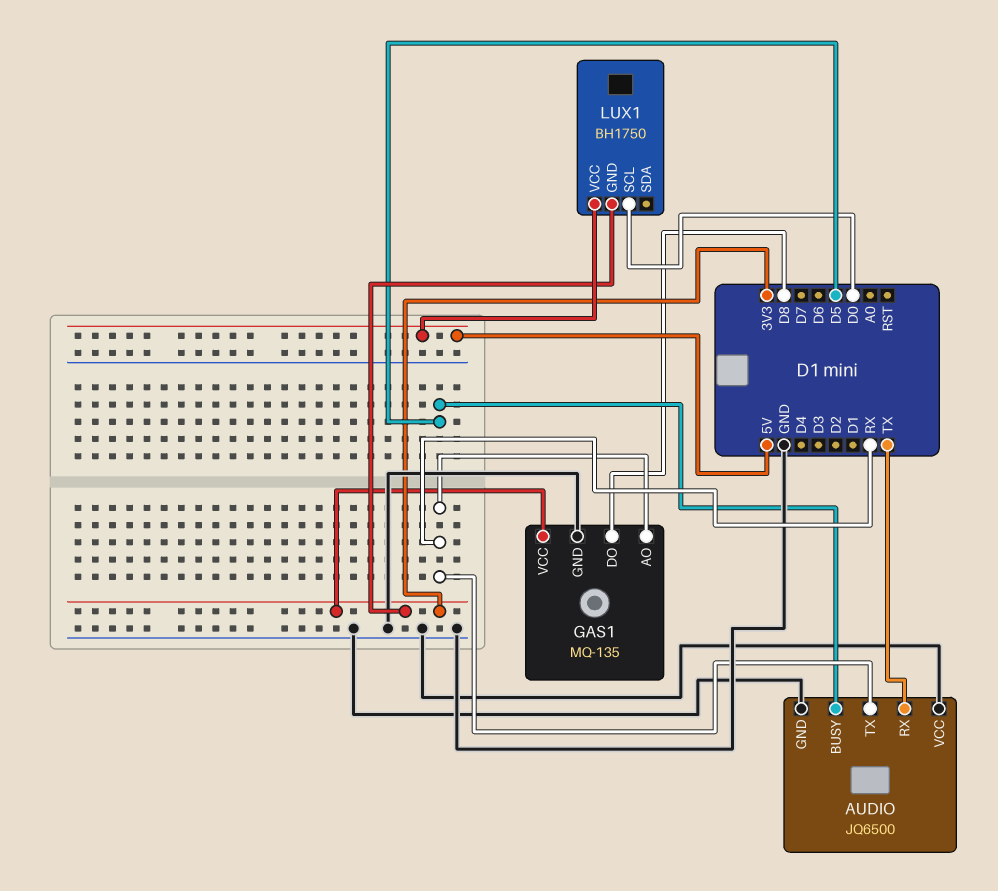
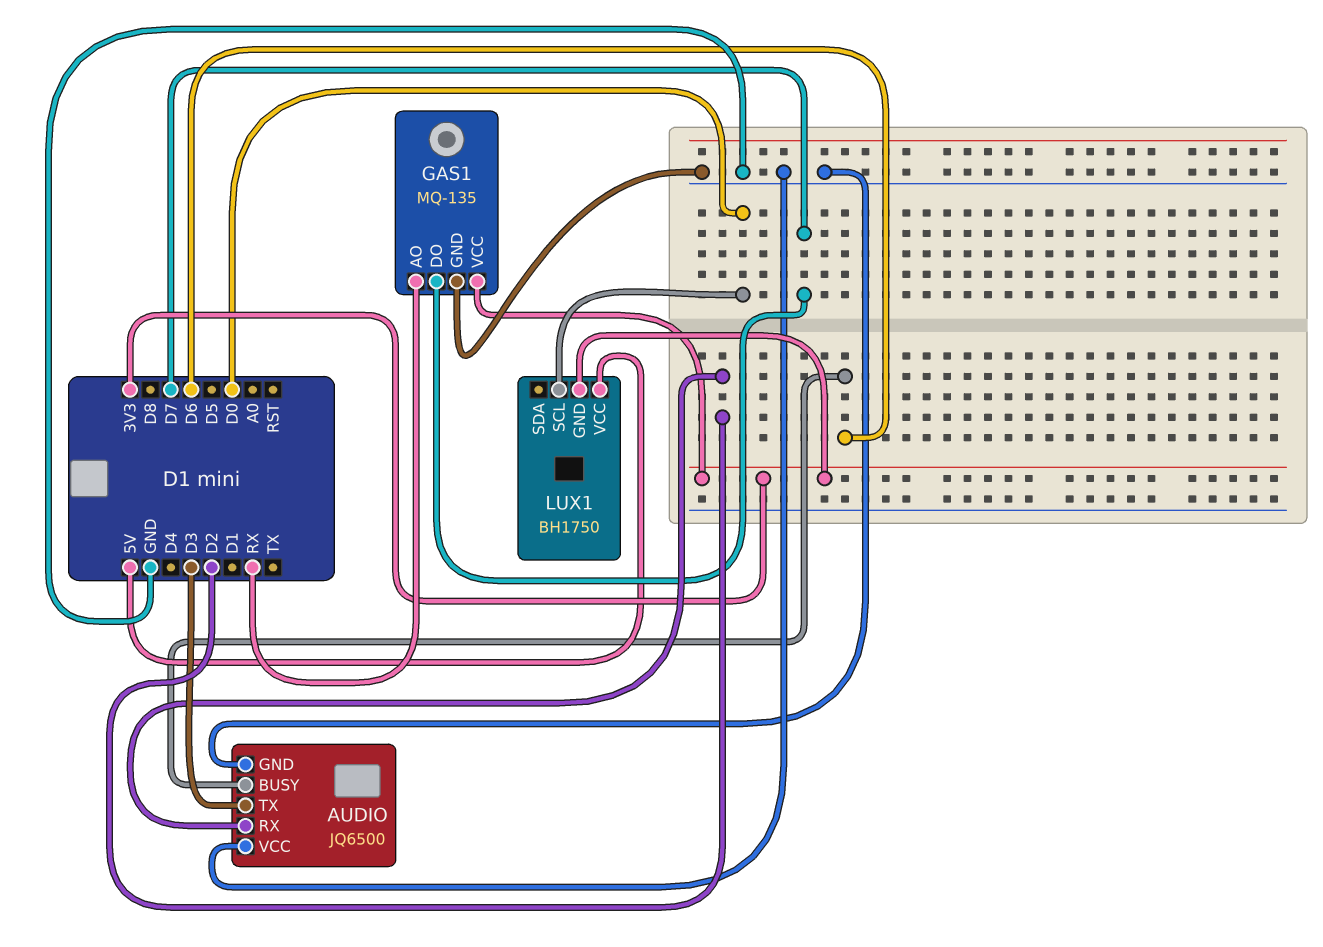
AUDIO pin BUSY: D5 -> D6
AUDIO pin RX: TX -> D2
AUDIO pin TX: RX -> D3
GAS1 pin DO: D8 -> D7

